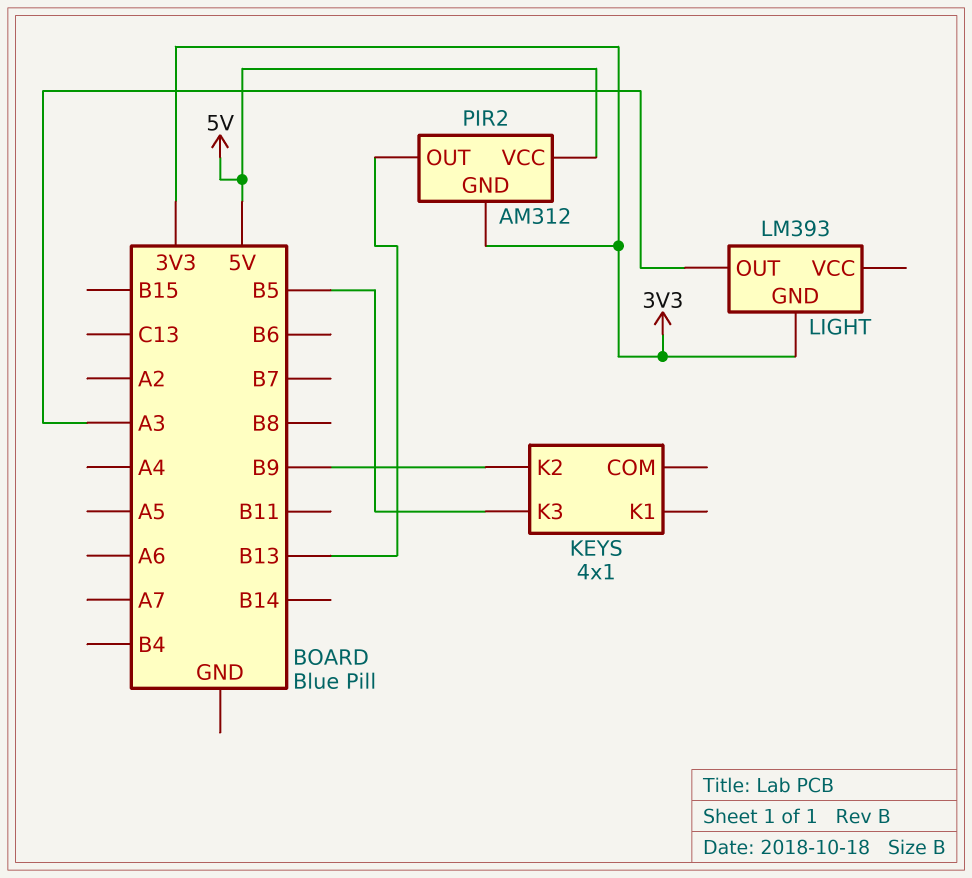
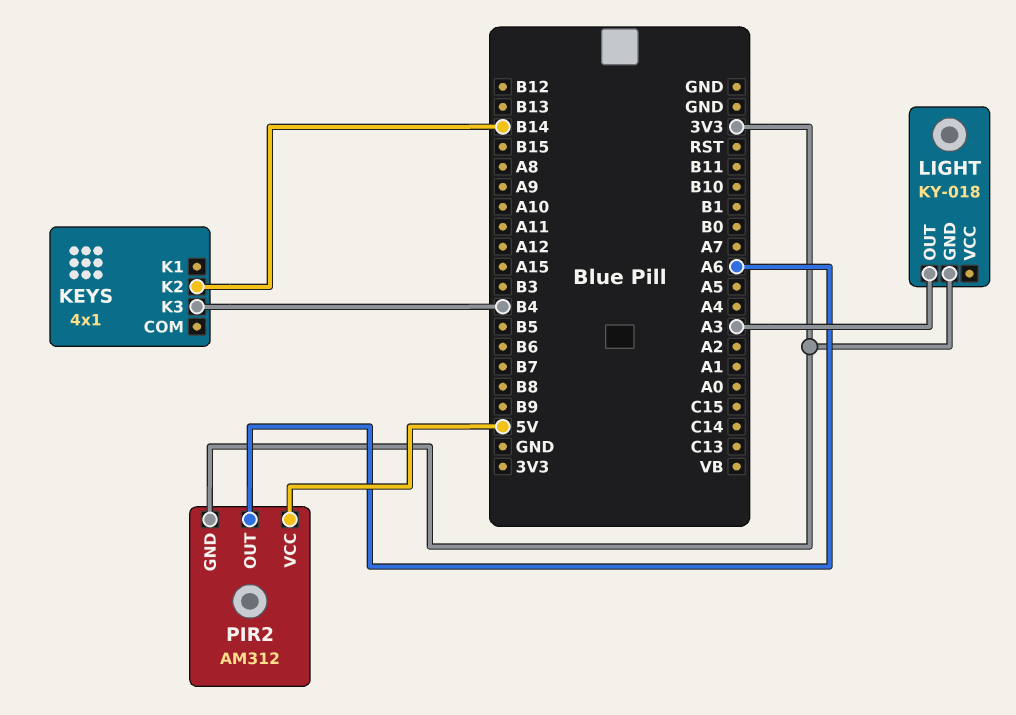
KEYS pin K2: B9 -> B14
KEYS pin K3: B5 -> B4
LIGHT: LM393 -> KY-018
PIR2 pin OUT: B13 -> A6

